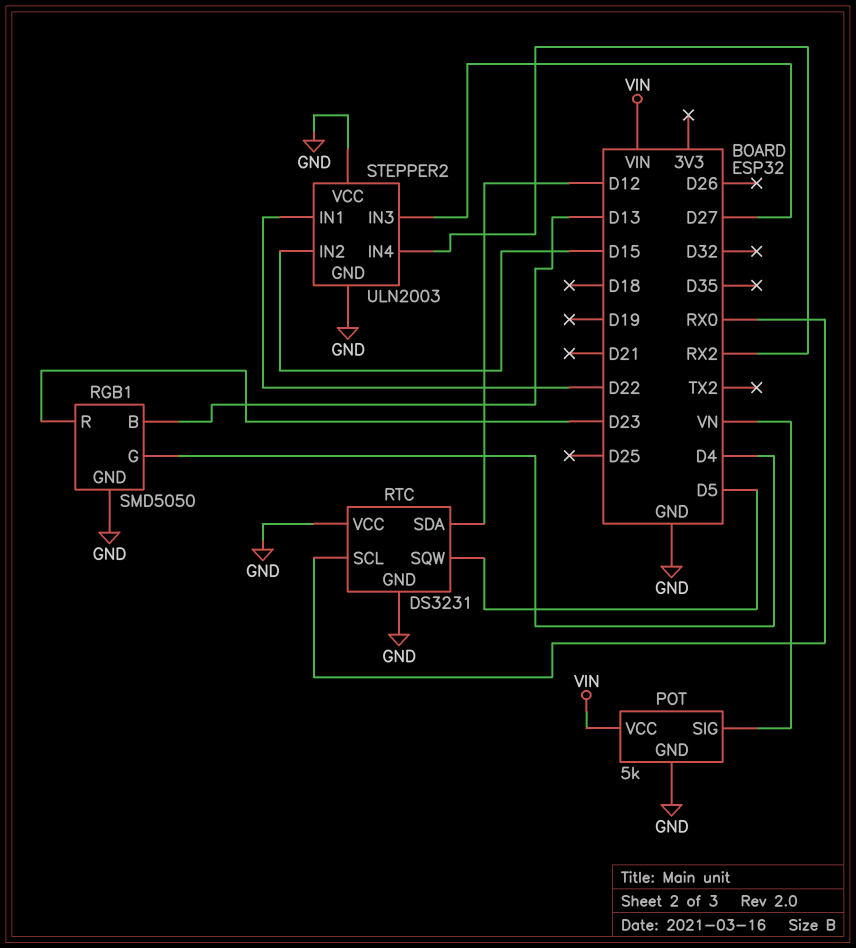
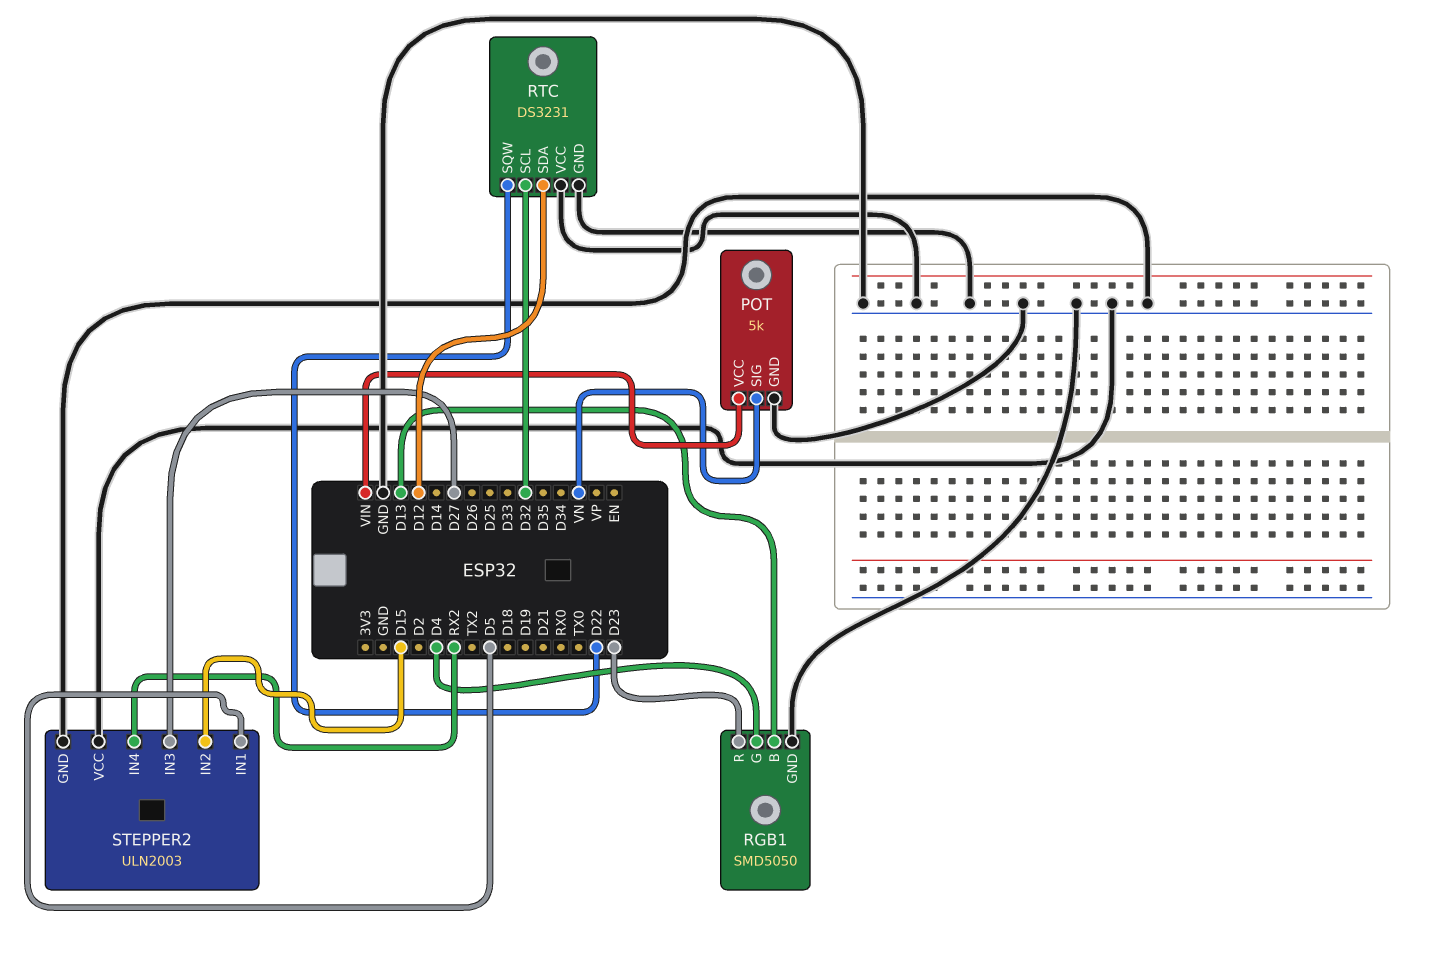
RTC pin SCL: RX0 -> D32
RTC pin SQW: D5 -> D22
STEPPER2 pin IN1: D22 -> D5

